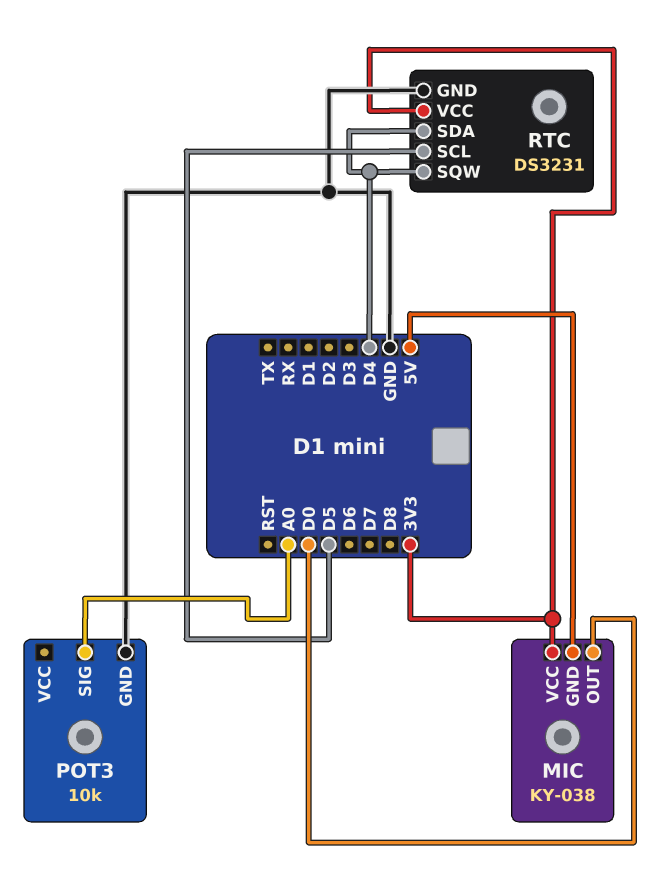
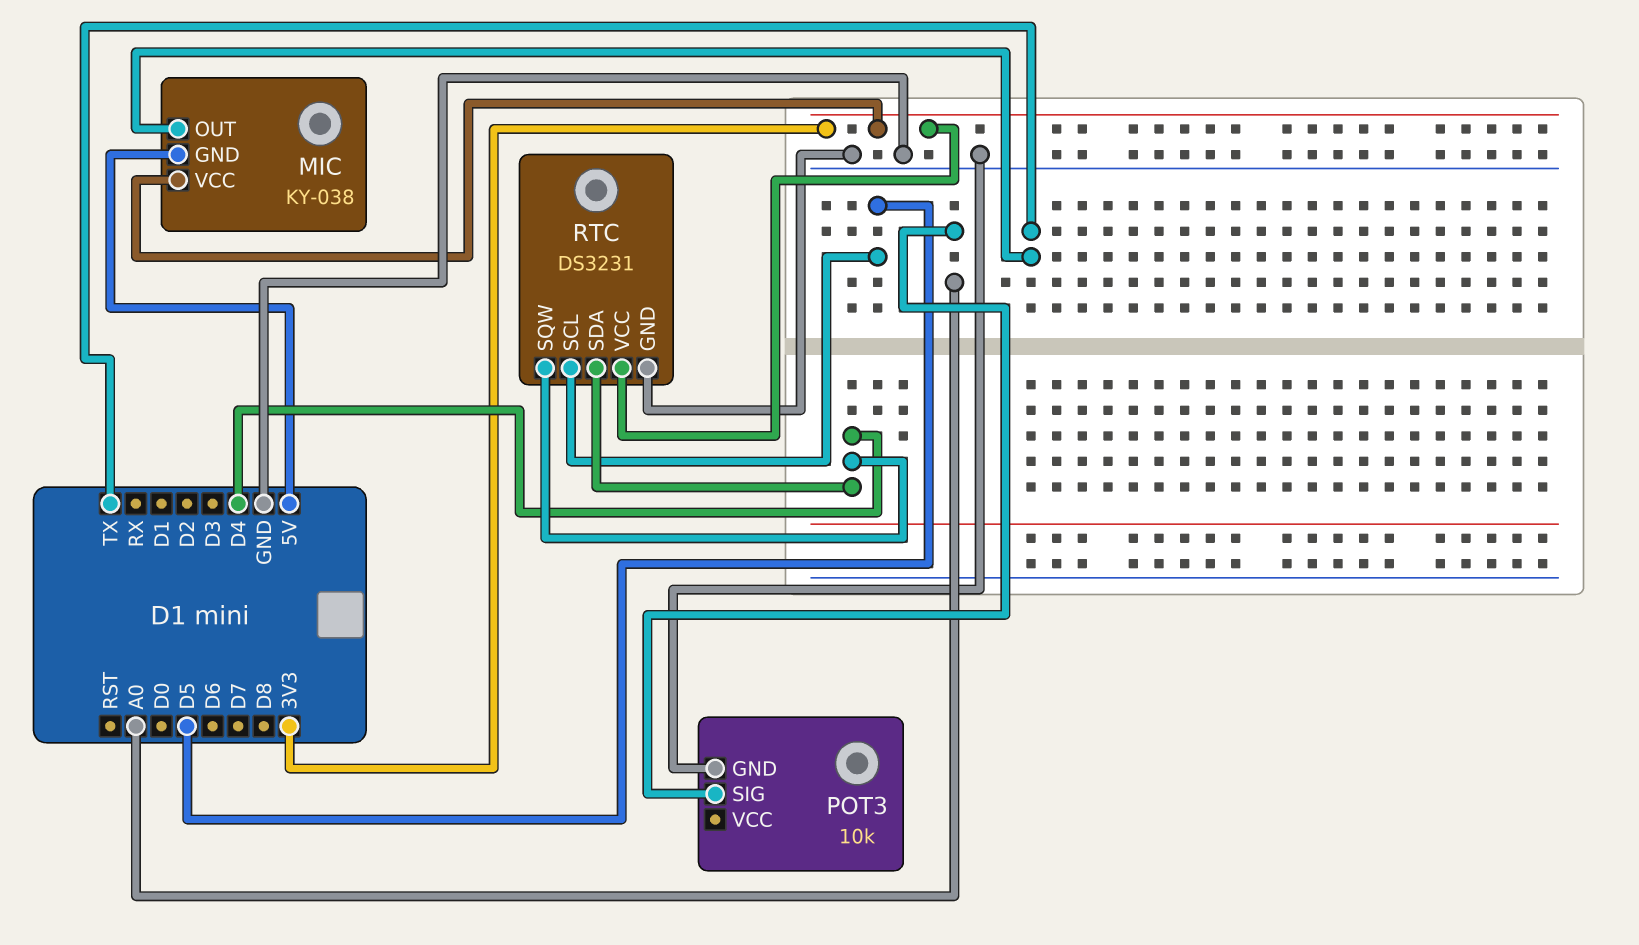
MIC pin OUT: D0 -> TX

